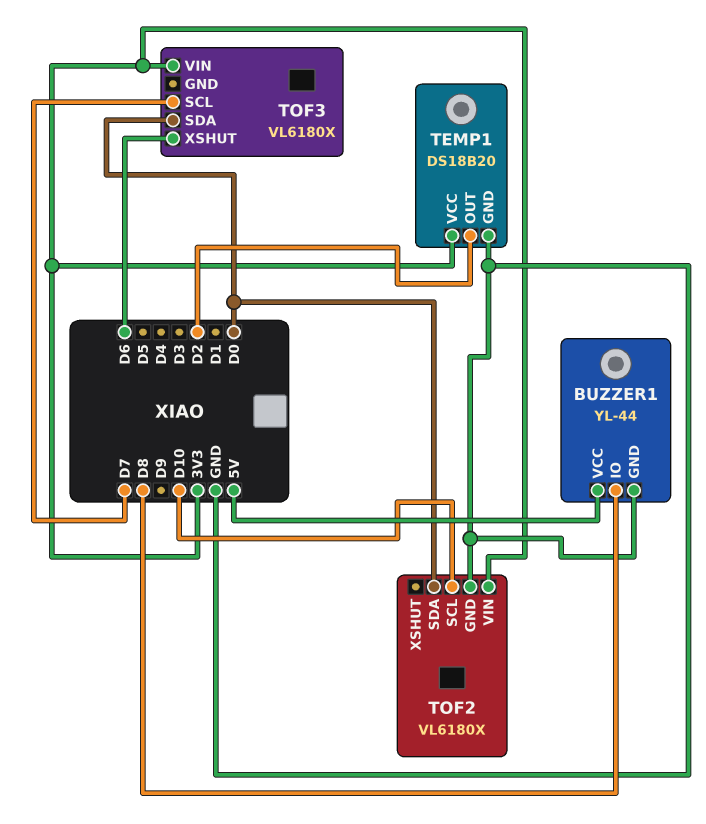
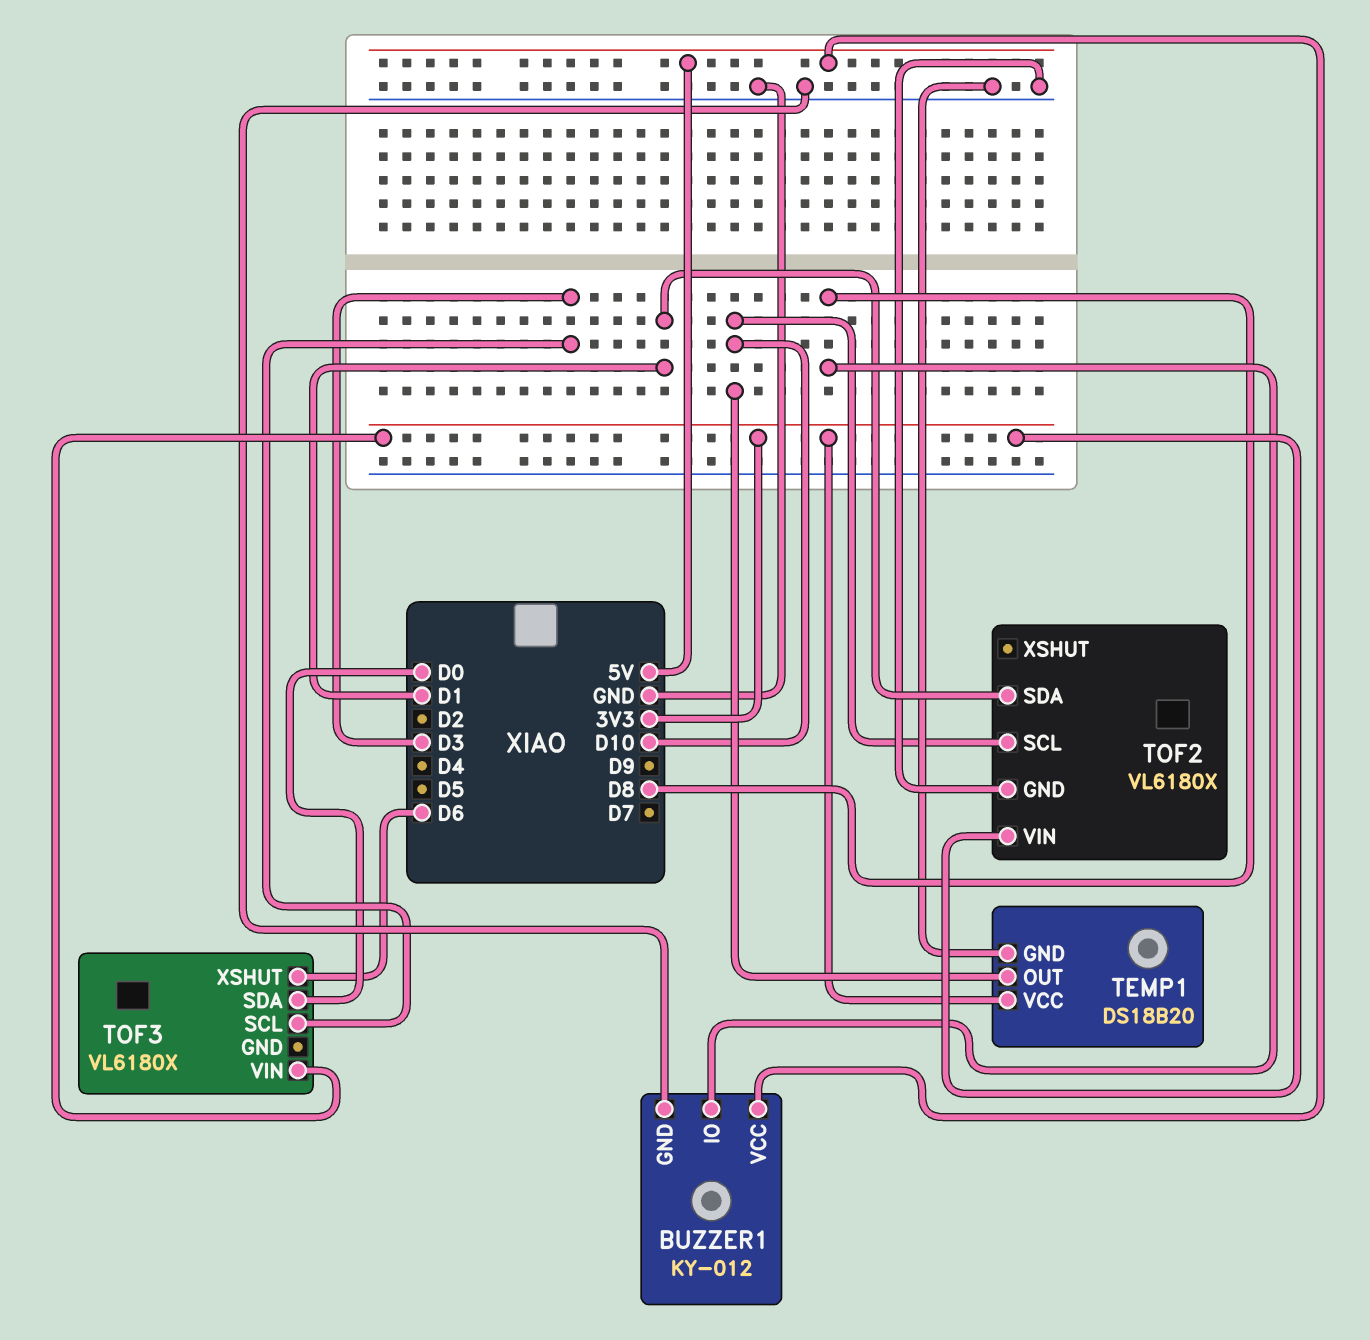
BUZZER1: YL-44 -> KY-012
TEMP1 pin OUT: D2 -> D10
TOF2 pin SDA: D0 -> D1
TOF3 pin SCL: D7 -> D3

